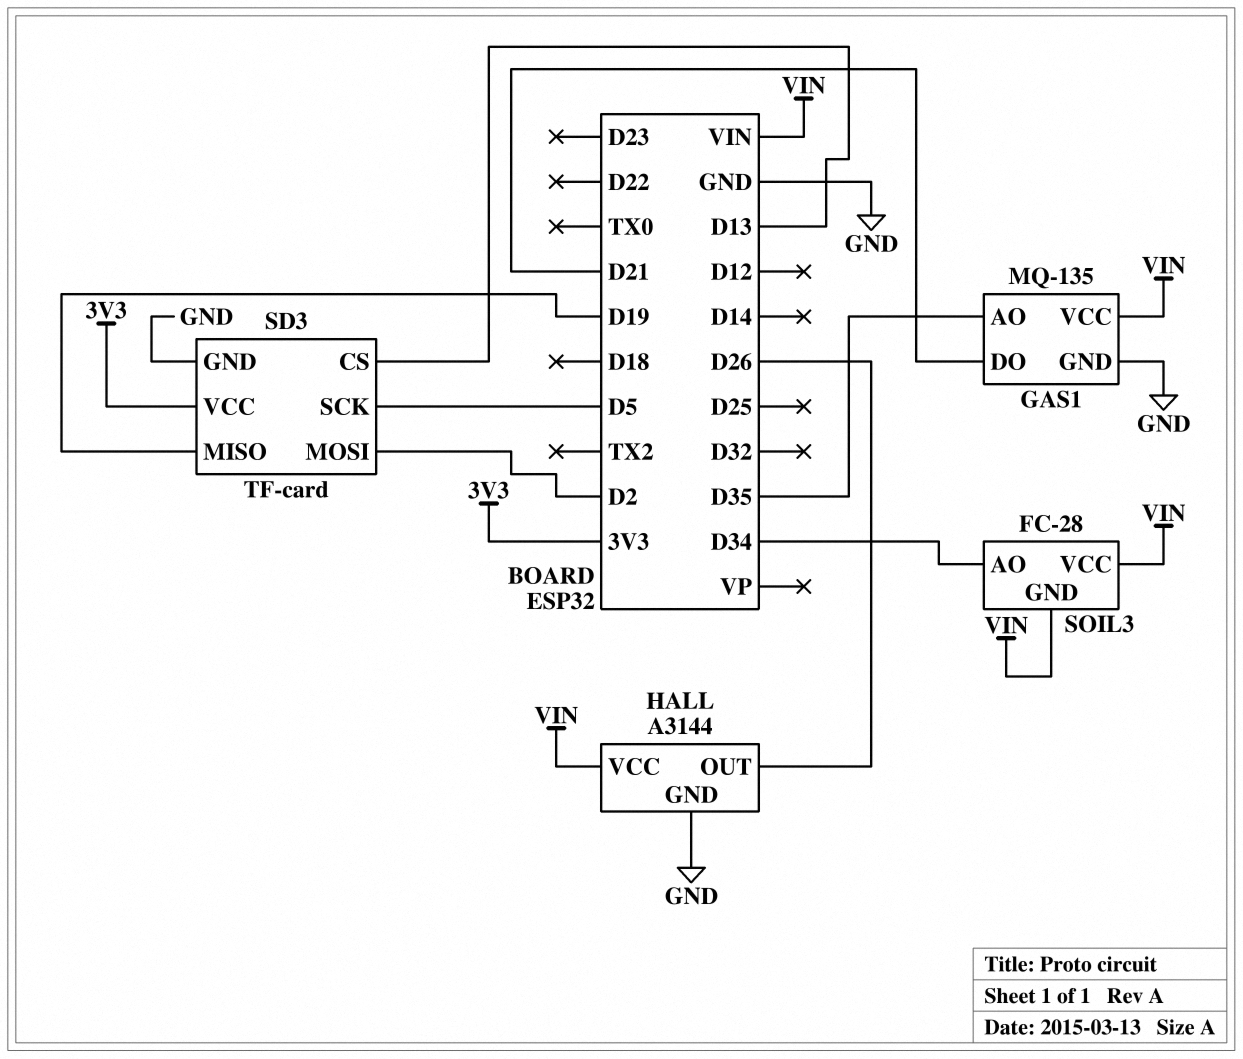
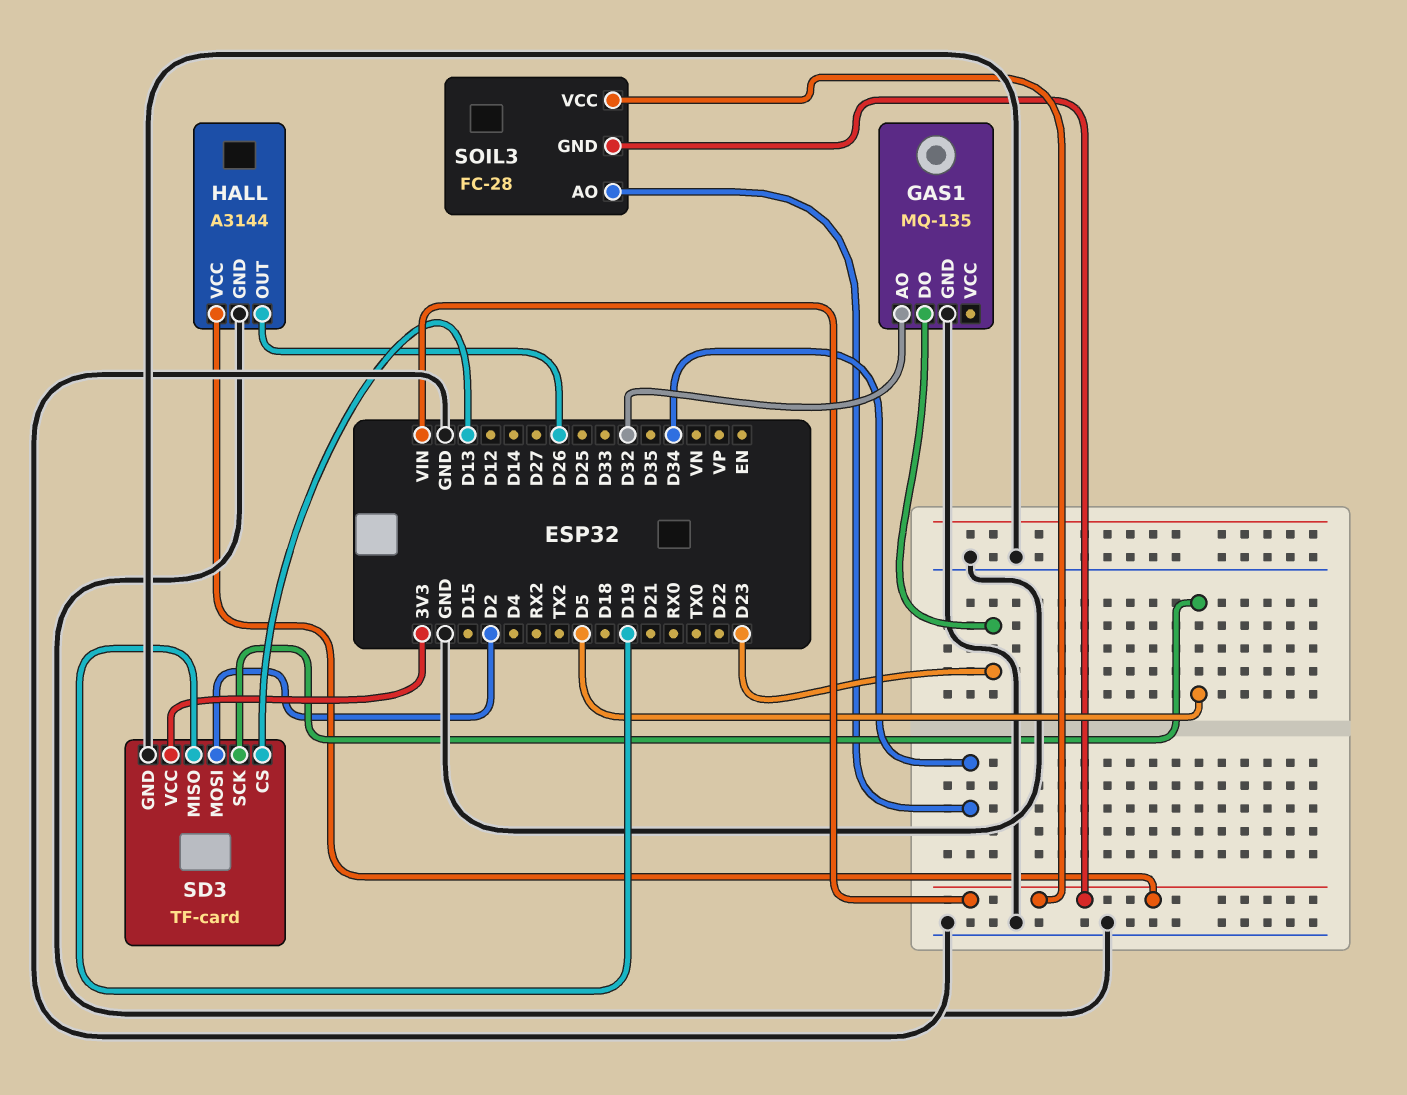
GAS1 pin AO: D35 -> D32
GAS1 pin DO: D21 -> D23
GAS1 pin VCC: VIN -> none

